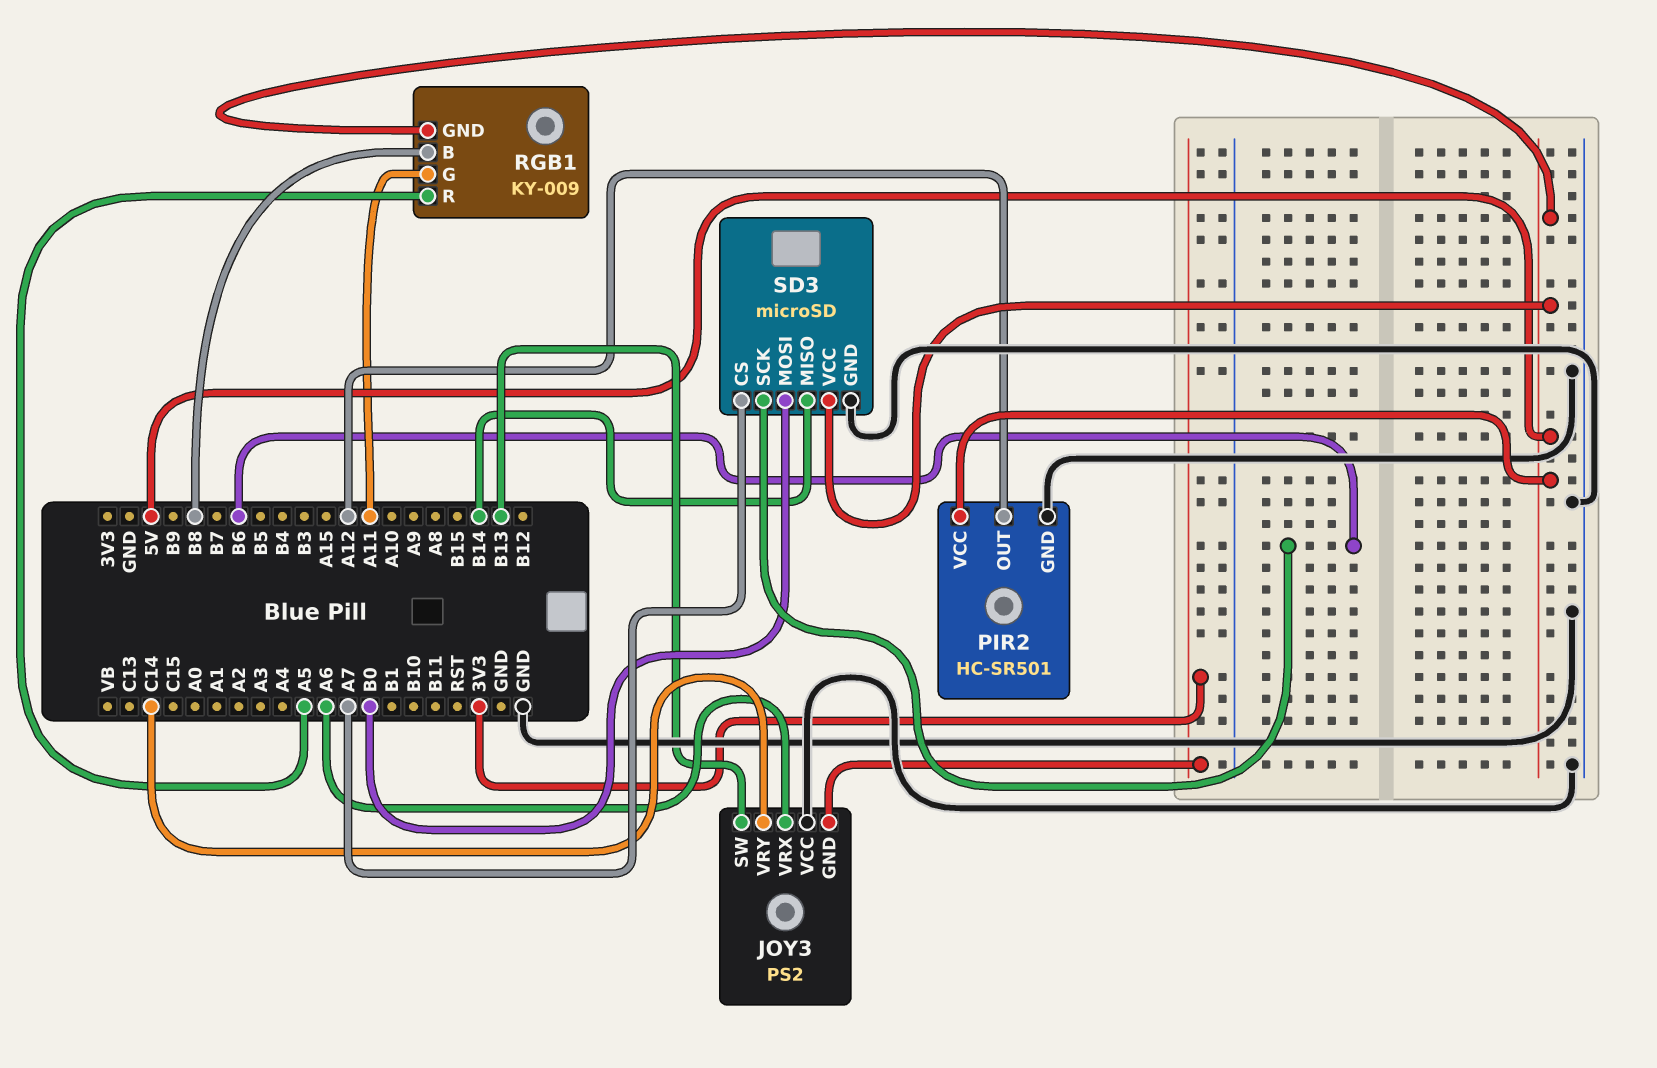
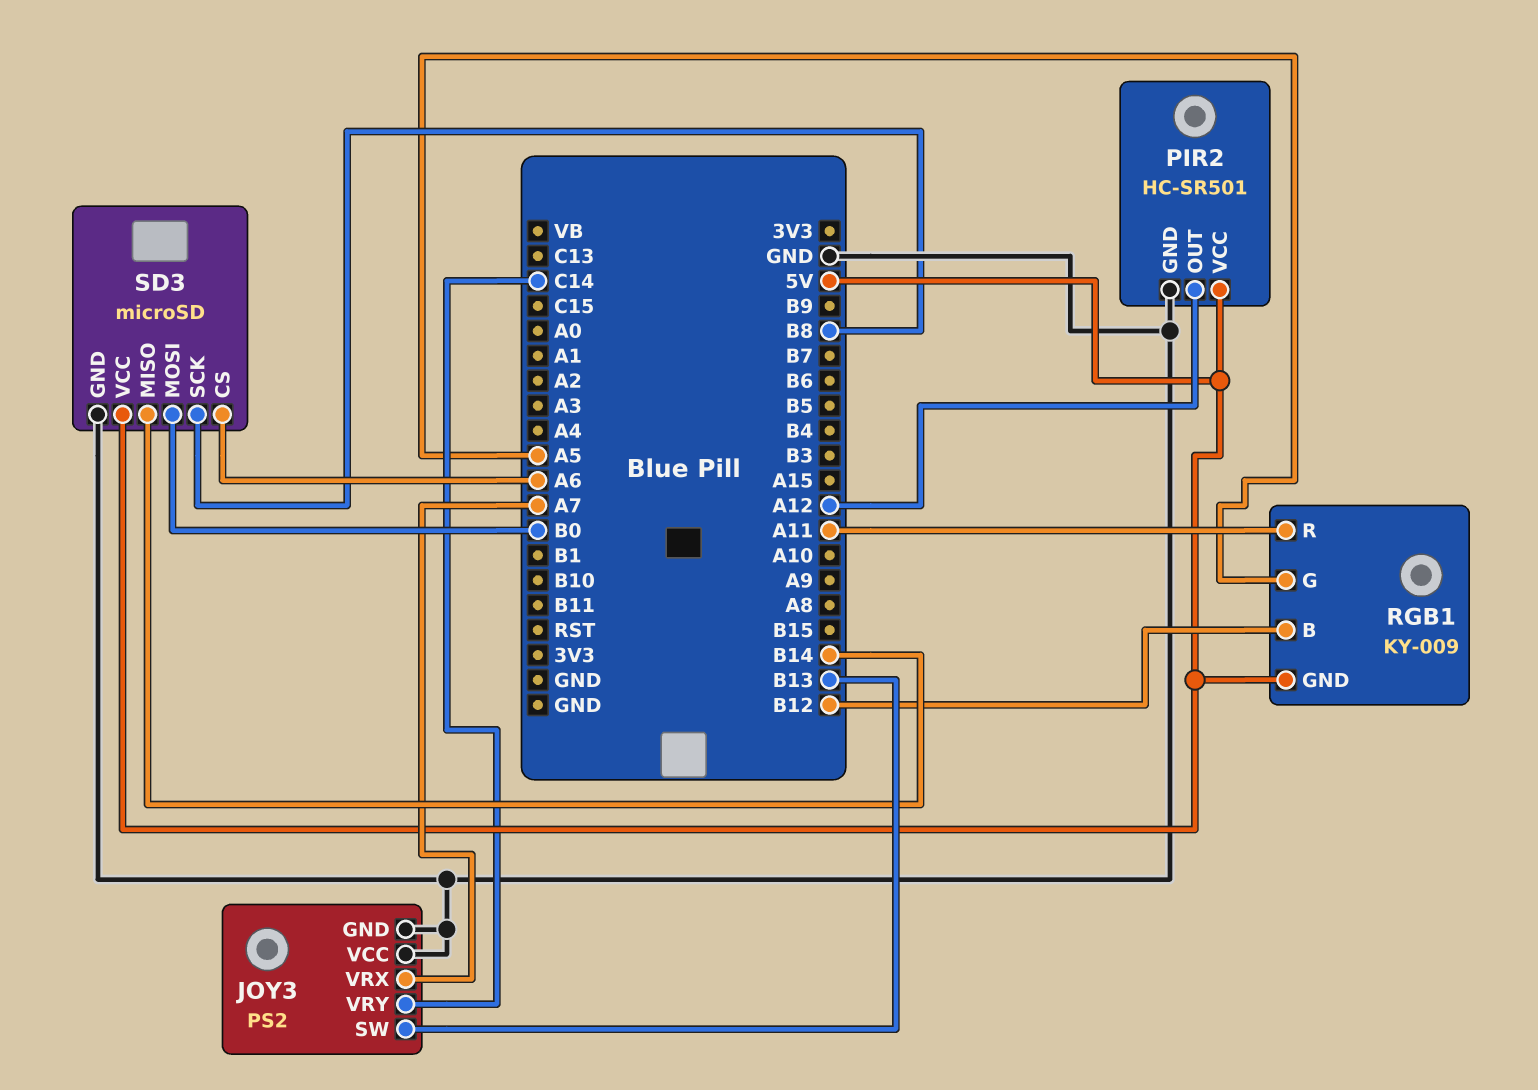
JOY3 pin GND: 3V3 -> GND
JOY3 pin VRX: A6 -> A7
RGB1 pin B: B8 -> B12
RGB1 pin G: A11 -> A5
RGB1 pin R: A5 -> A11
SD3 pin CS: A7 -> A6
SD3 pin SCK: B6 -> B8

